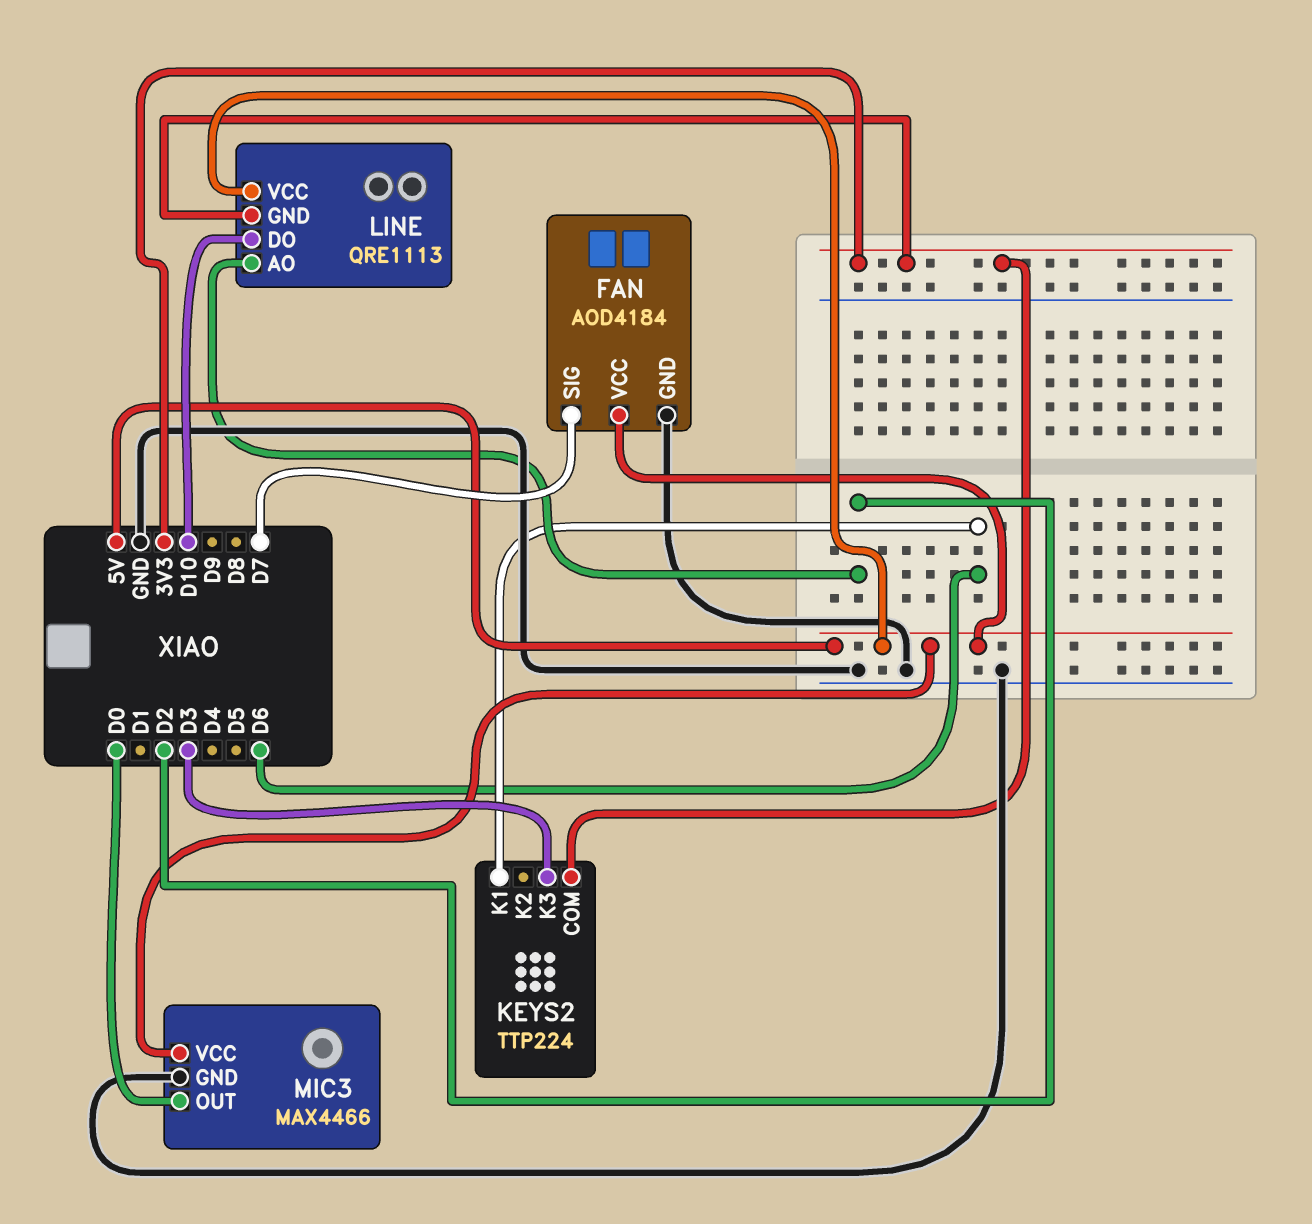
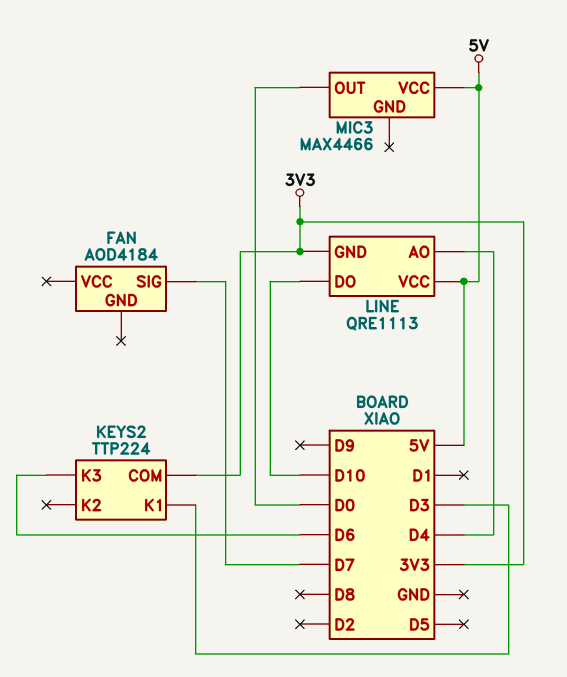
FAN pin GND: GND -> none
FAN pin VCC: 5V -> none
KEYS2 pin K1: D6 -> D3
KEYS2 pin K3: D3 -> D6
LINE pin AO: D2 -> D4
MIC3 pin GND: GND -> none

